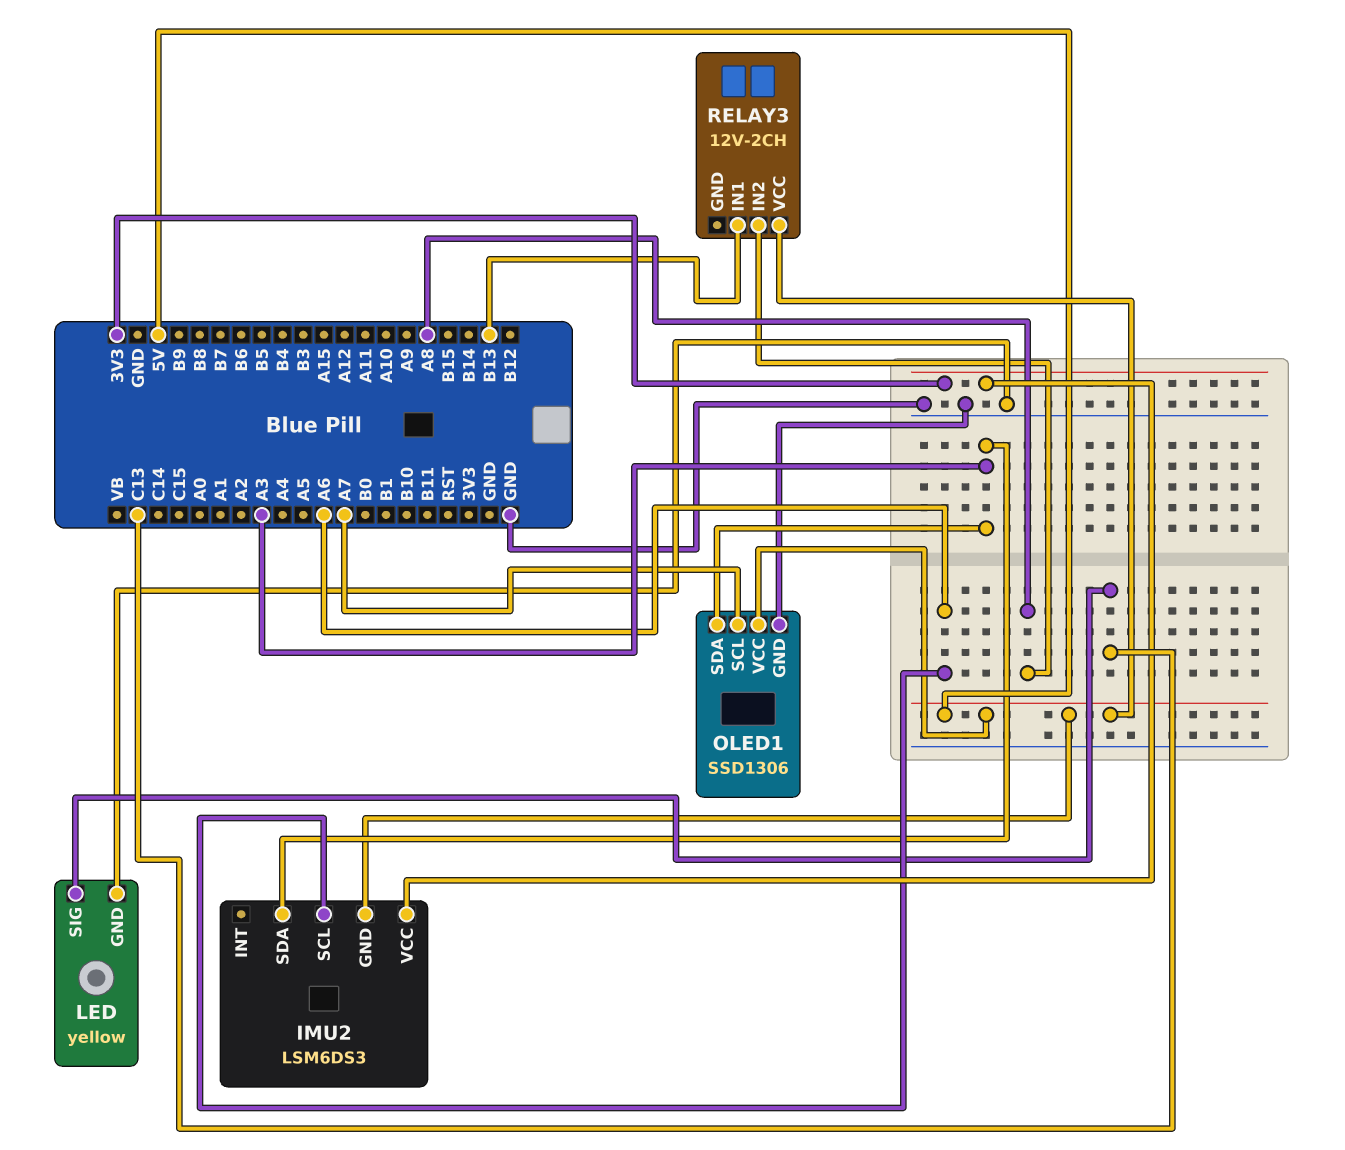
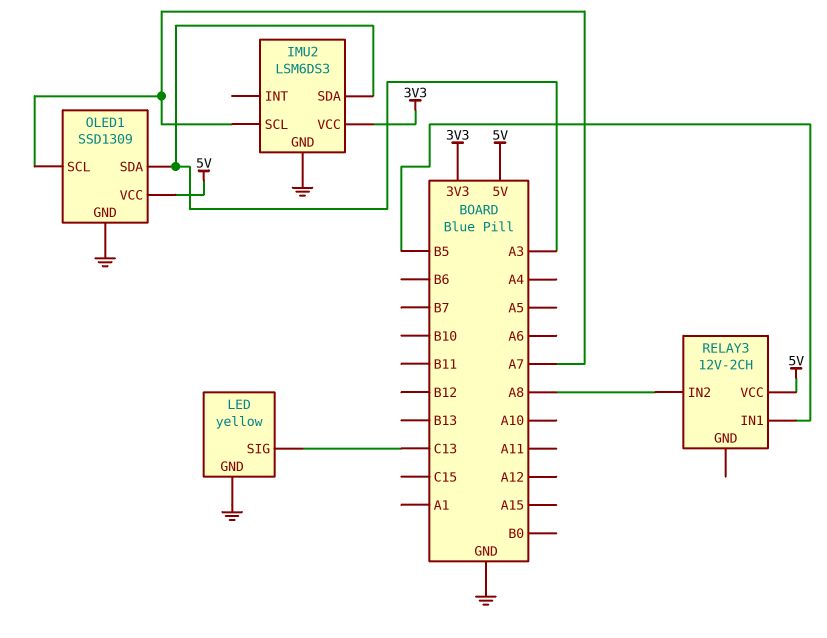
IMU2 pin GND: 5V -> GND
IMU2 pin SCL: A6 -> A7
OLED1: SSD1306 -> SSD1309
RELAY3 pin IN1: B13 -> B5

